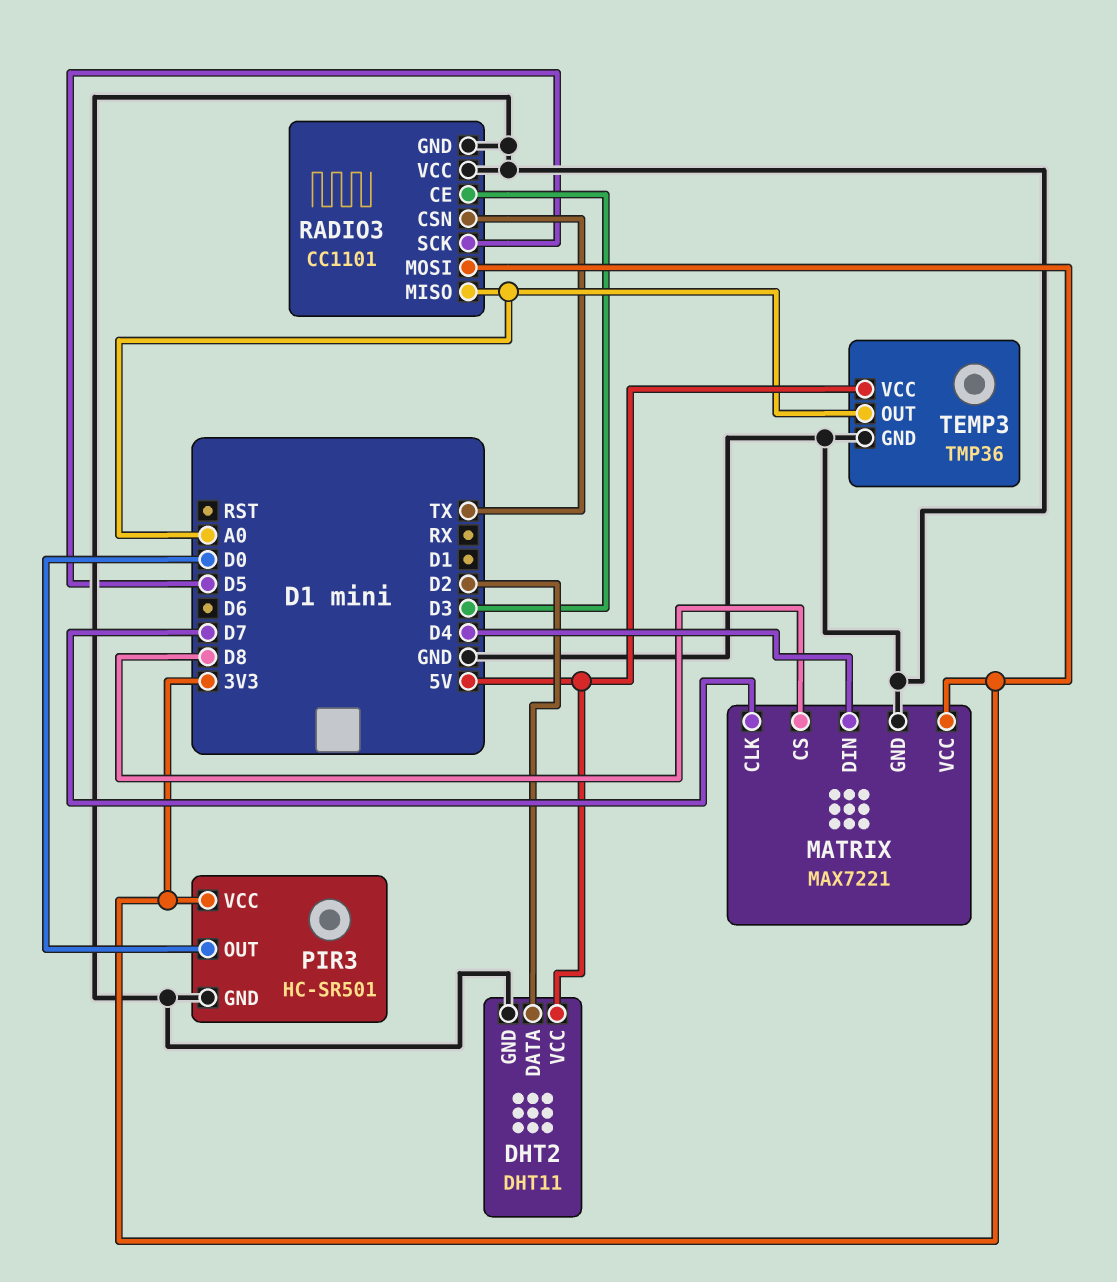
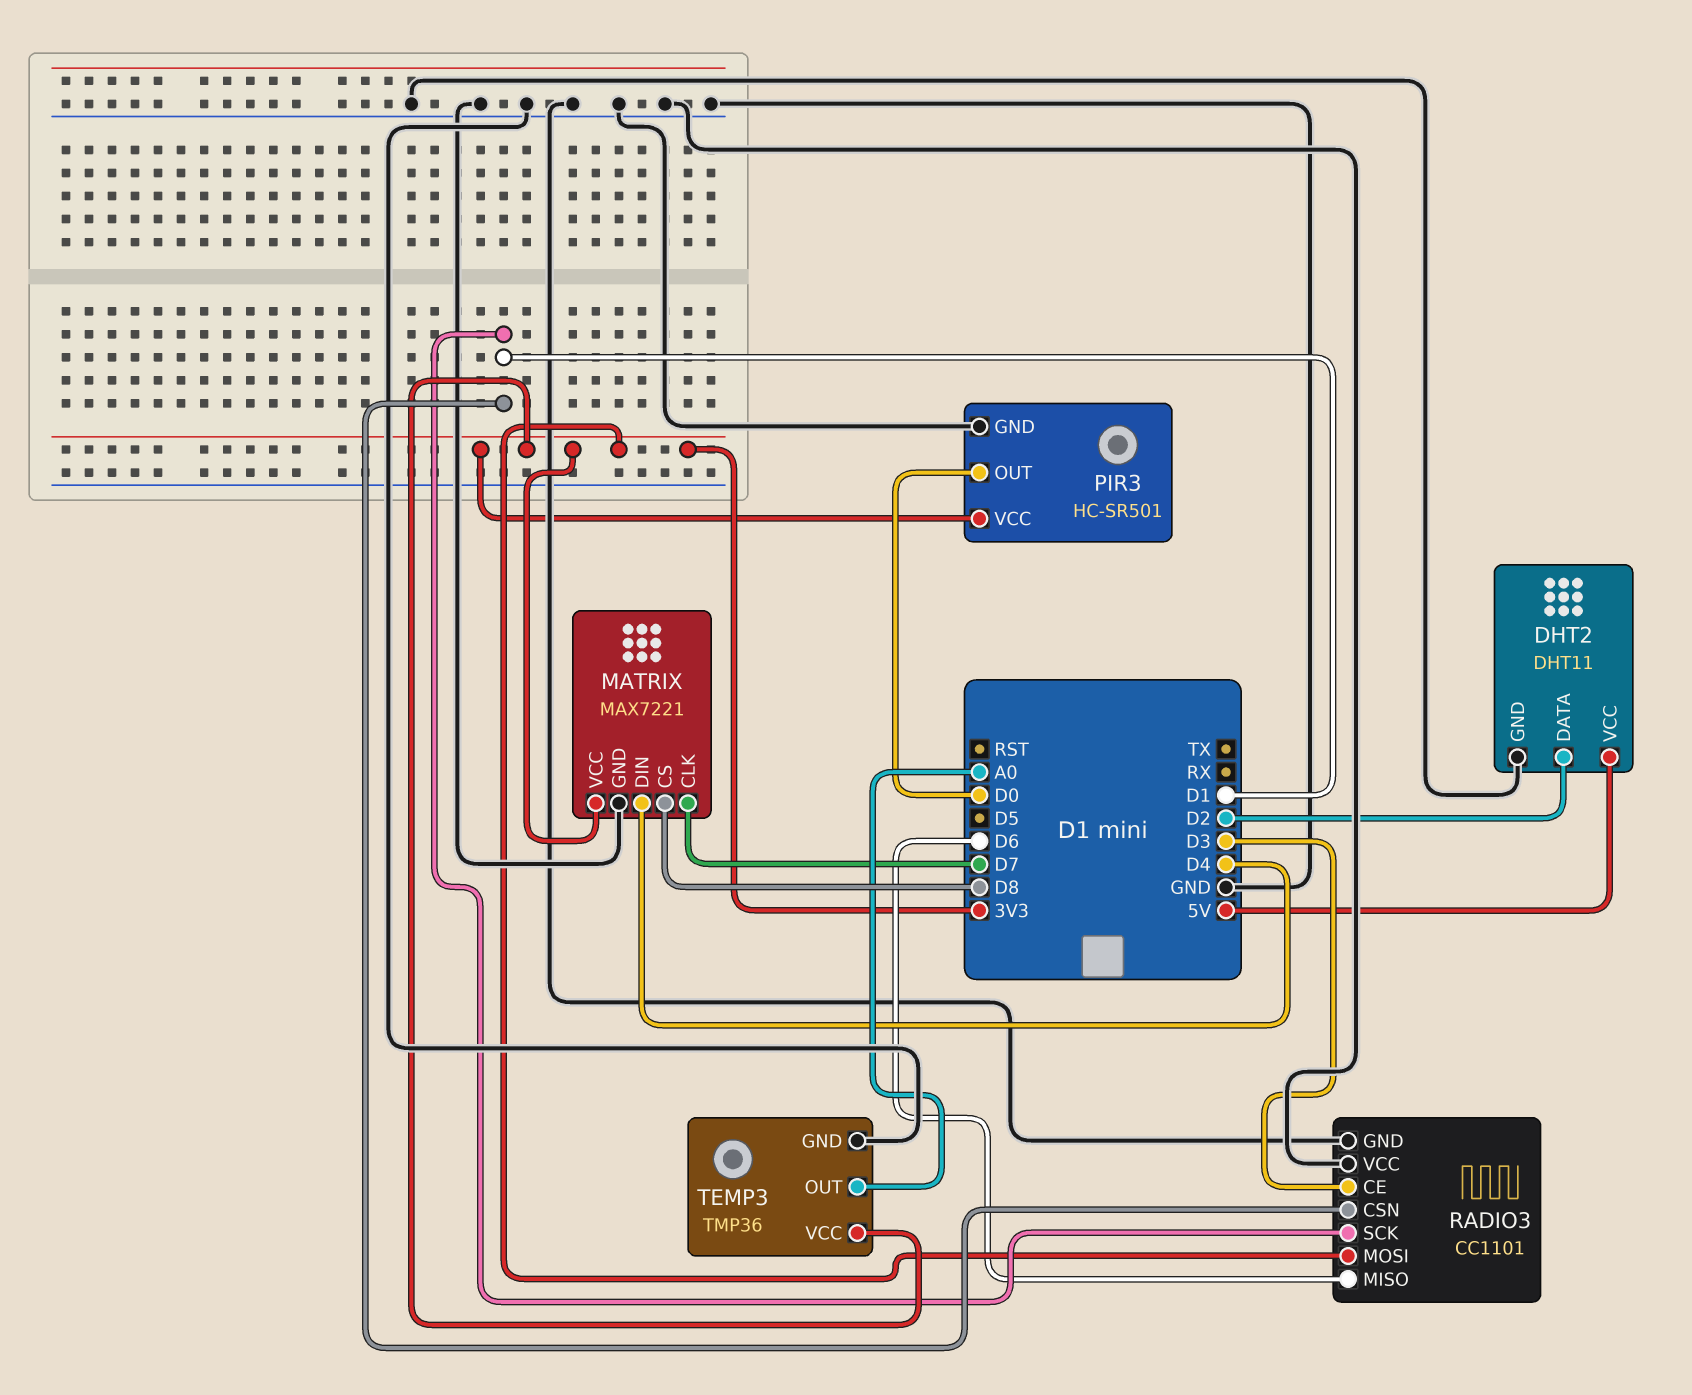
RADIO3 pin CSN: TX -> D1
RADIO3 pin MISO: A0 -> D6
RADIO3 pin SCK: D5 -> D1
TEMP3 pin VCC: 5V -> 3V3

